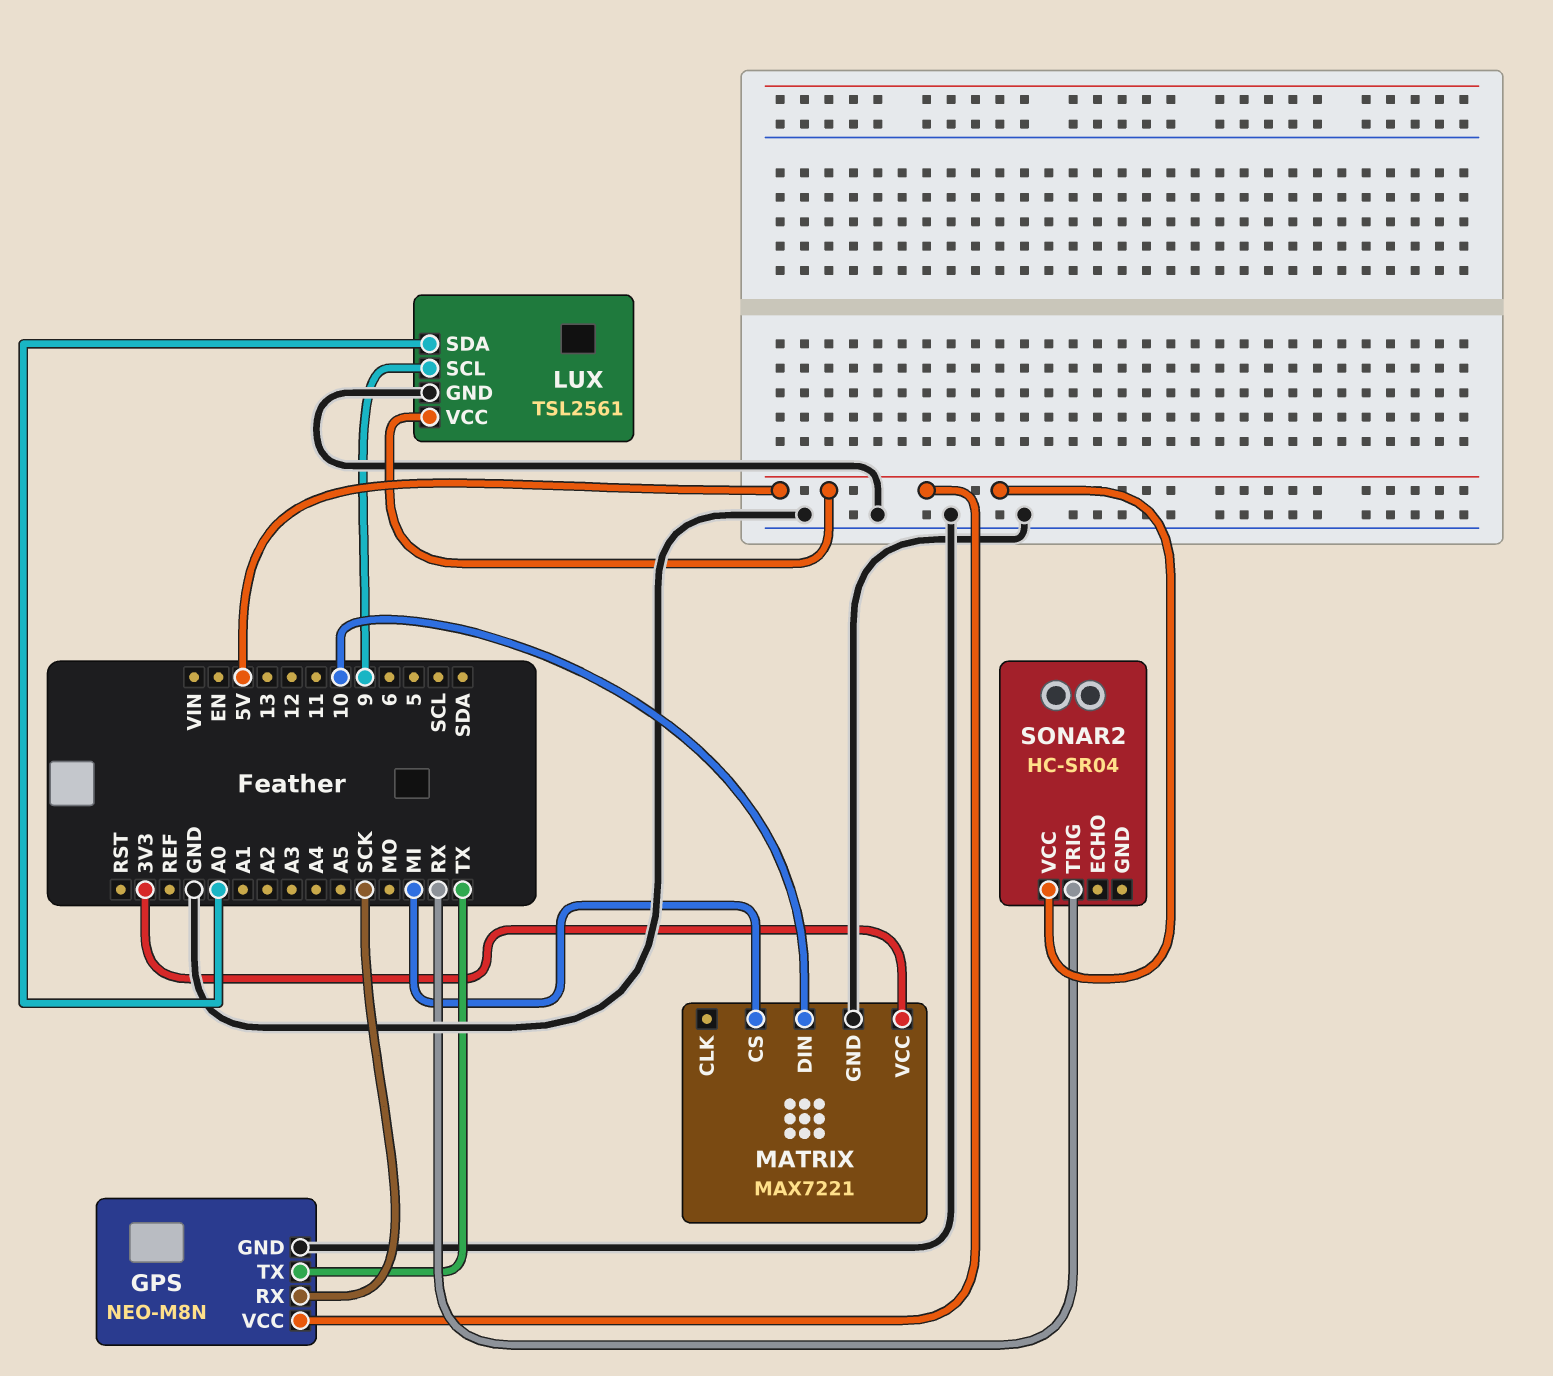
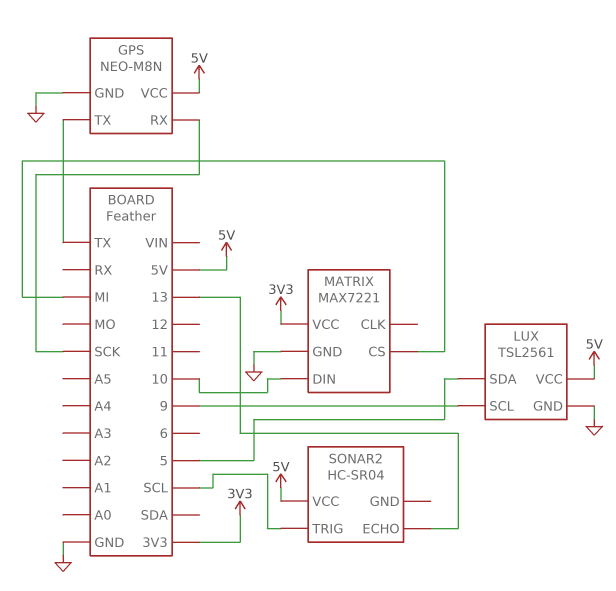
LUX pin SDA: A0 -> 5
SONAR2 pin ECHO: none -> 13
SONAR2 pin TRIG: RX -> SCL

